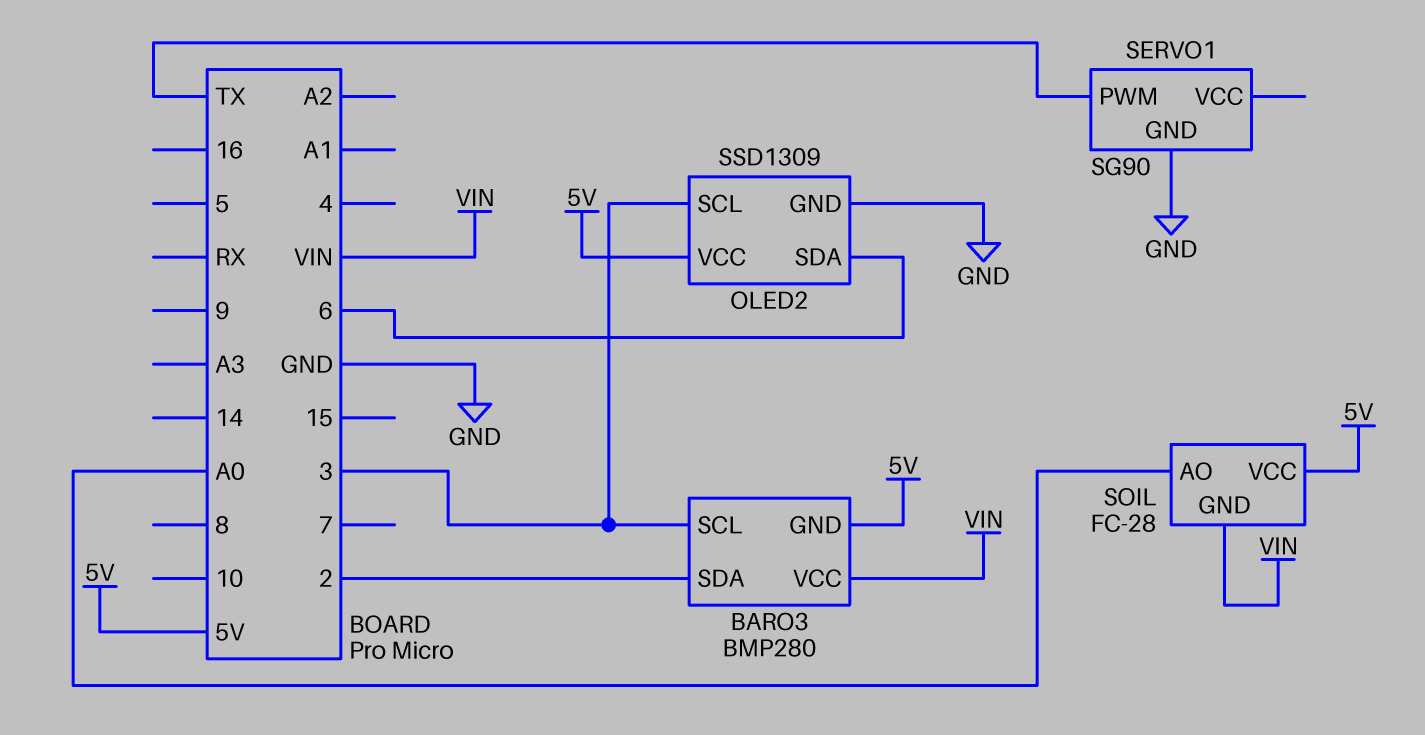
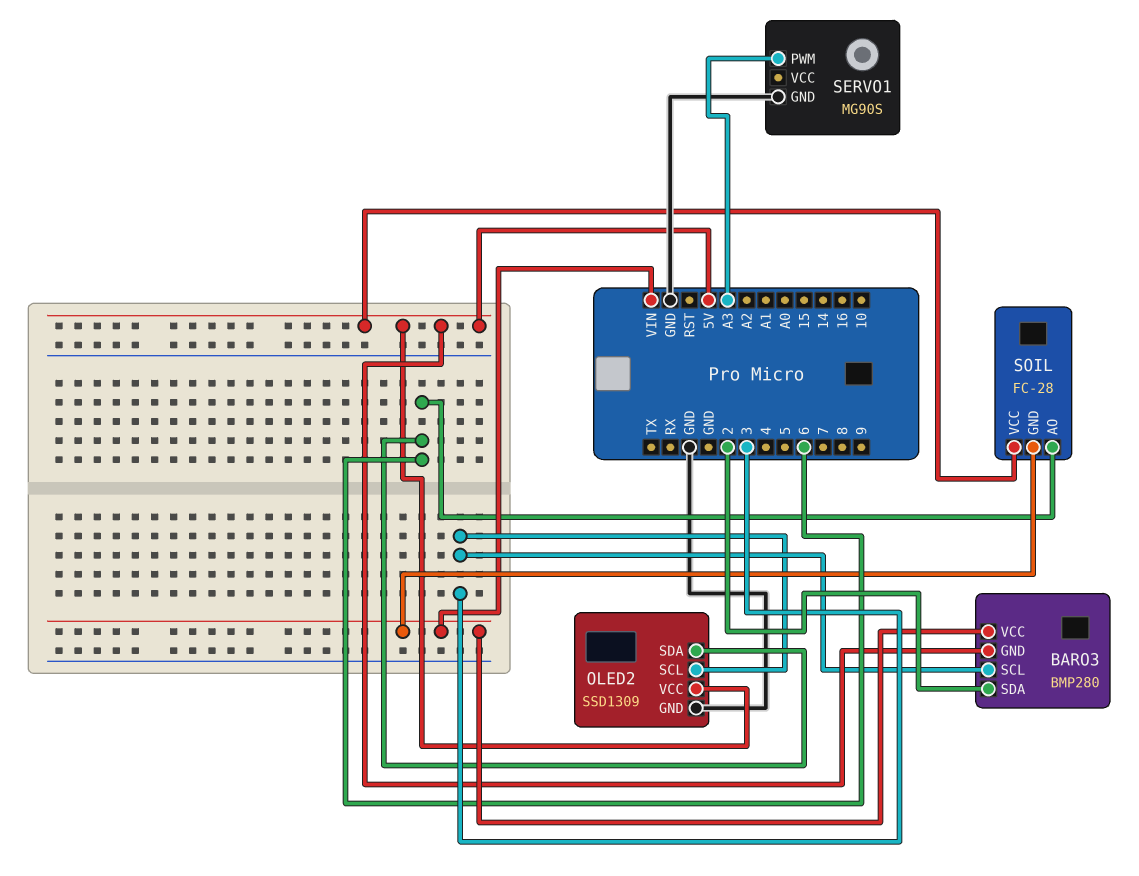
SERVO1: SG90 -> MG90S
SERVO1 pin PWM: TX -> A3
SOIL pin AO: A0 -> 6

